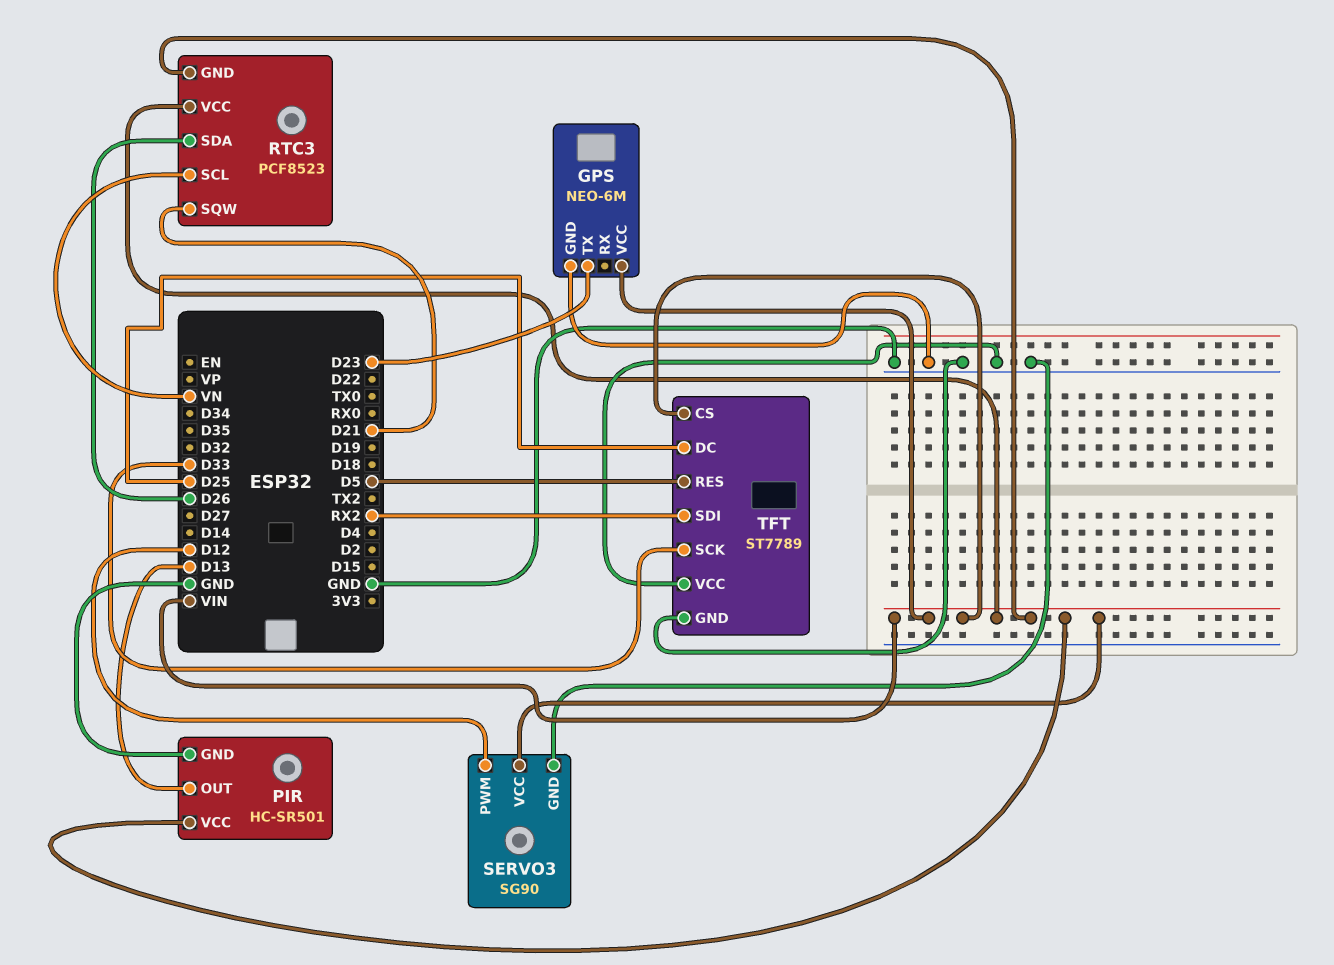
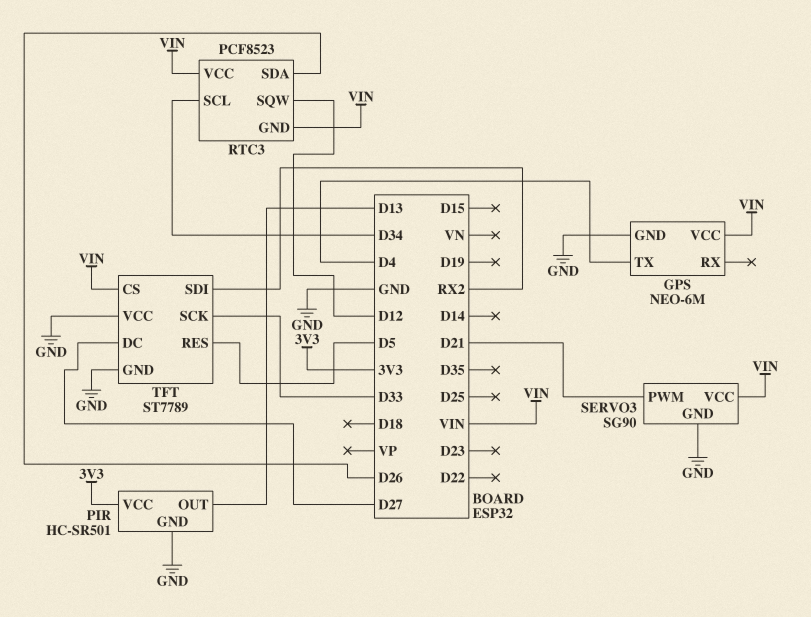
GPS pin TX: D23 -> D4
PIR pin VCC: VIN -> 3V3
RTC3 pin SCL: VN -> D34
RTC3 pin SQW: D21 -> D12
SERVO3 pin PWM: D12 -> D21
TFT pin DC: D25 -> D27

